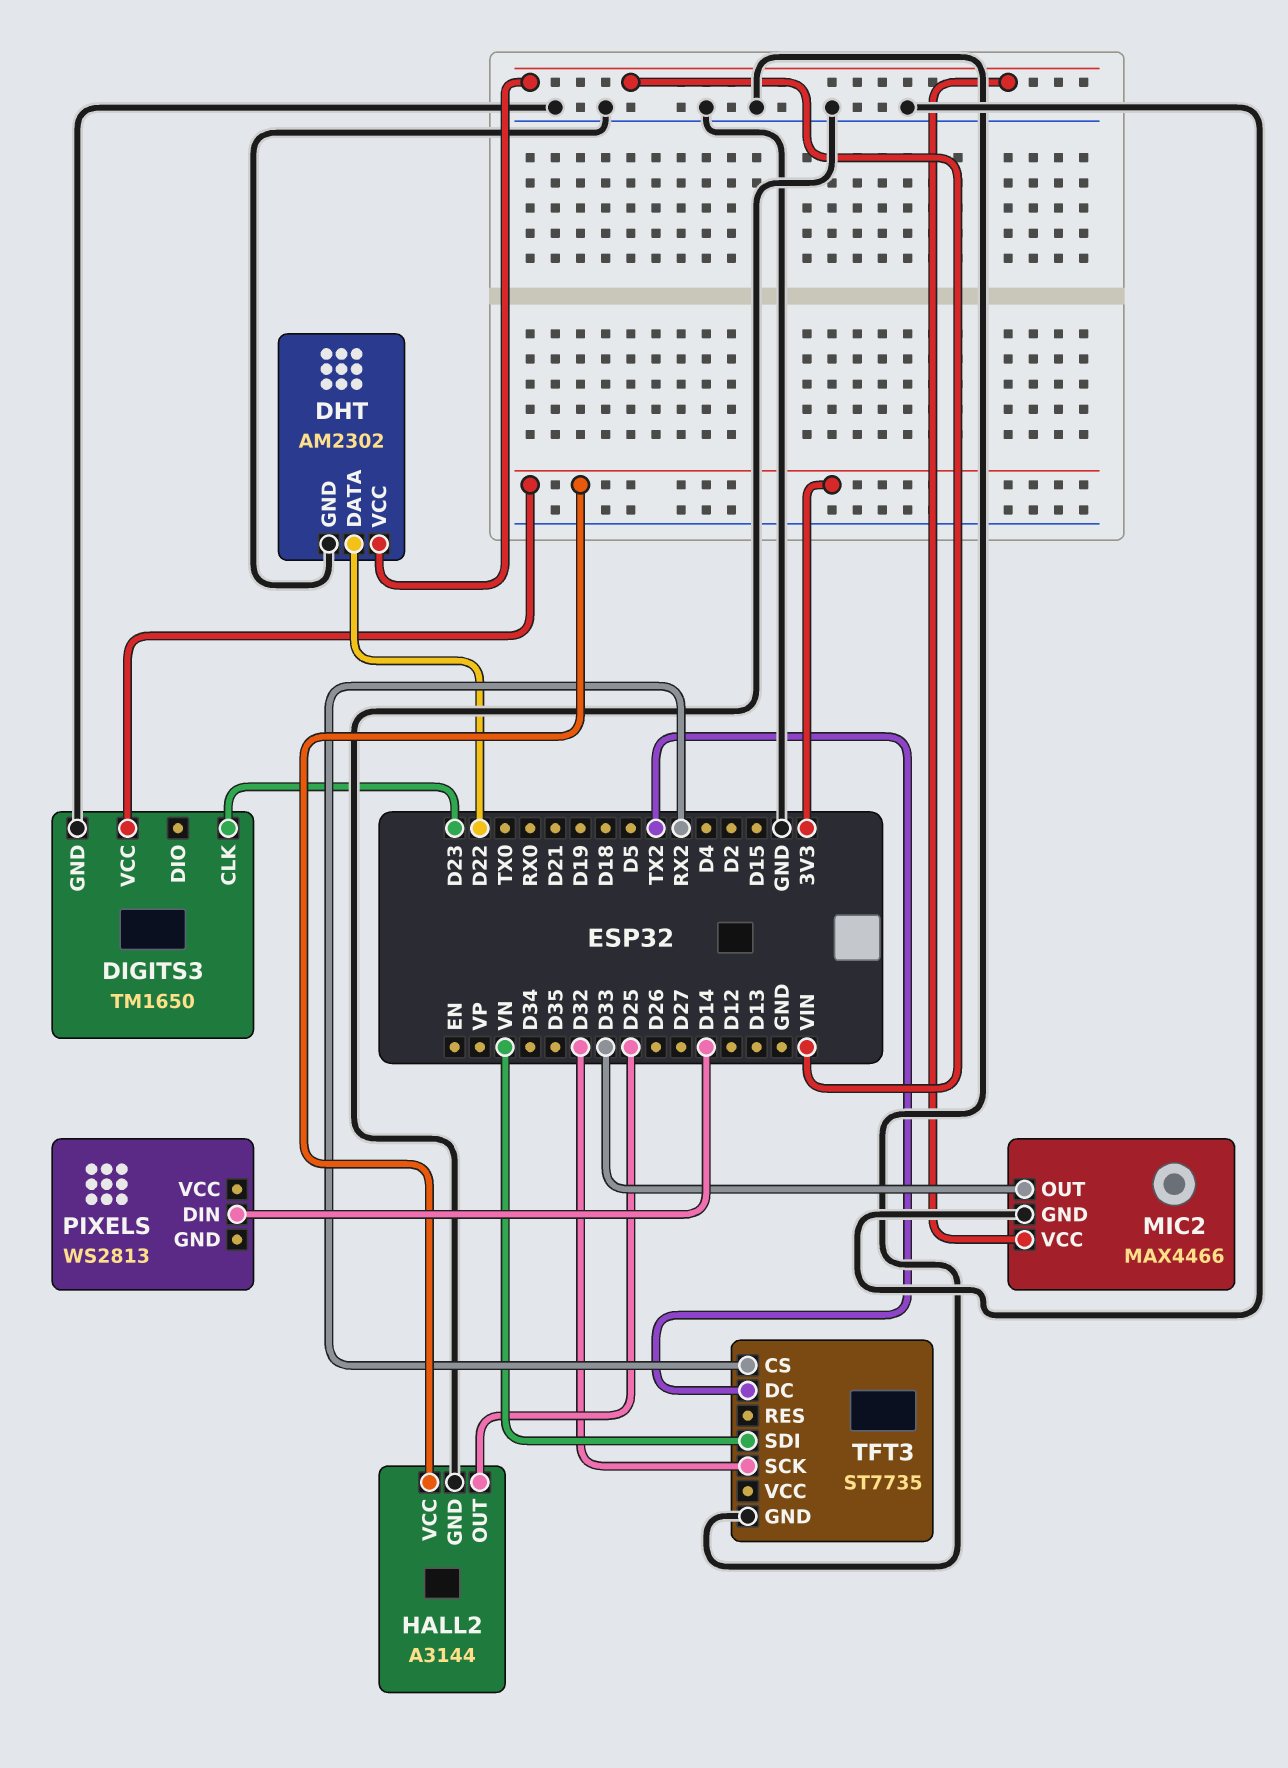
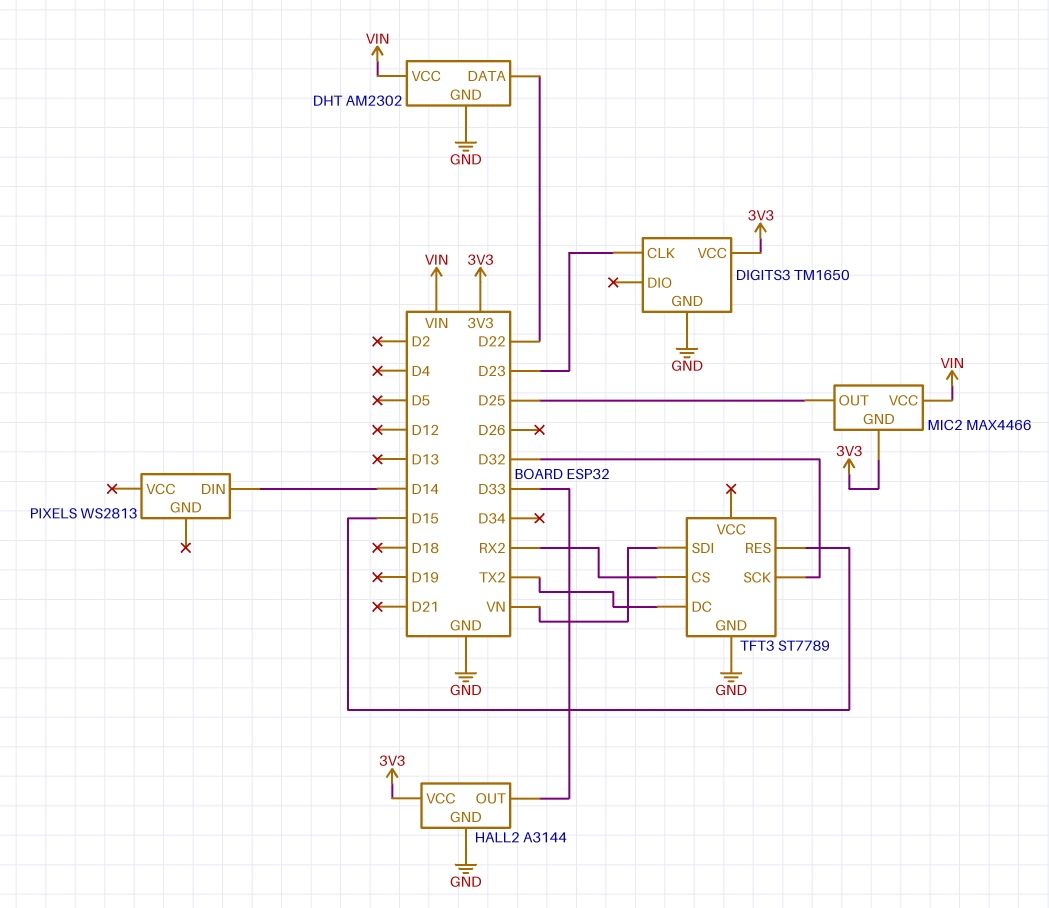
HALL2 pin OUT: D25 -> D33
MIC2 pin GND: GND -> 3V3
MIC2 pin OUT: D33 -> D25
TFT3: ST7735 -> ST7789
TFT3 pin RES: none -> D15

